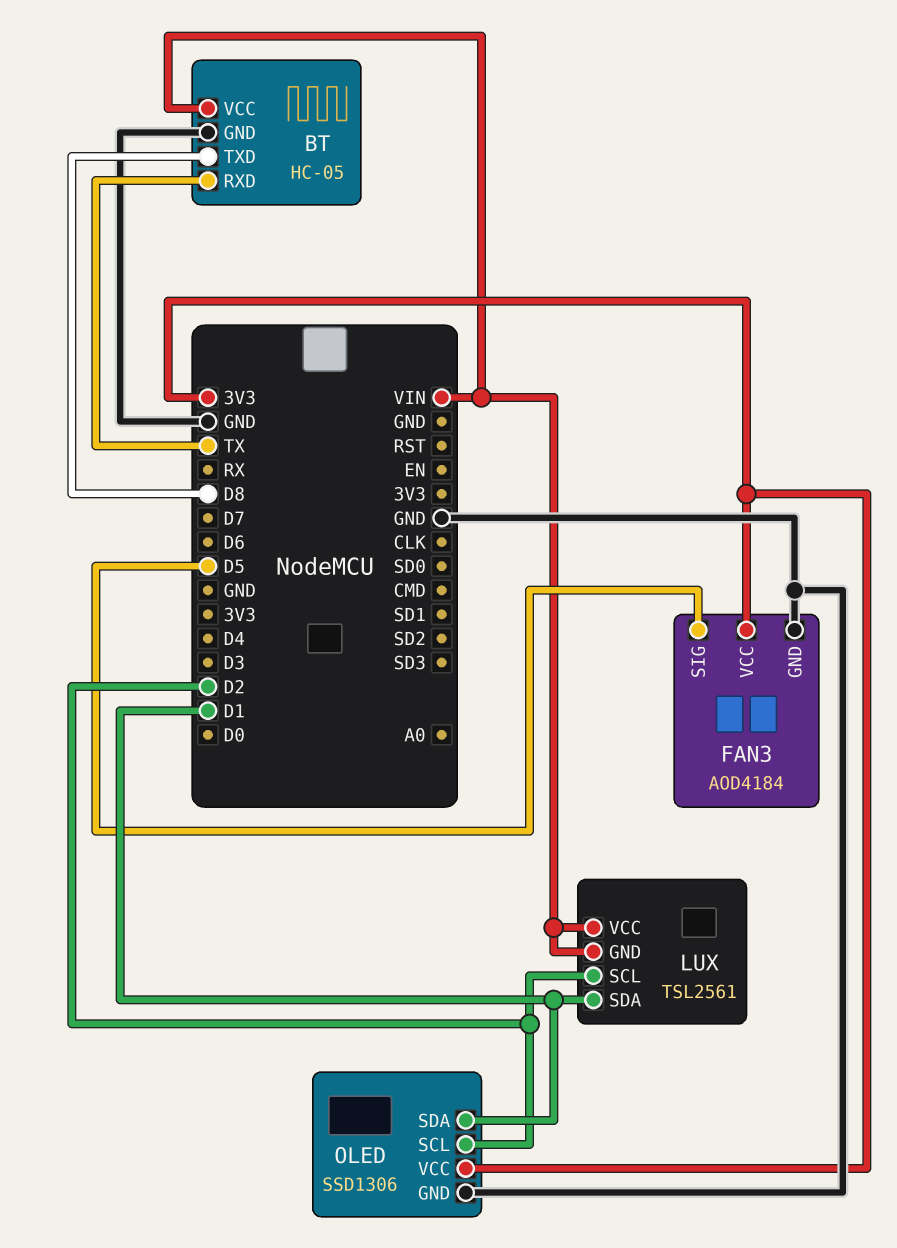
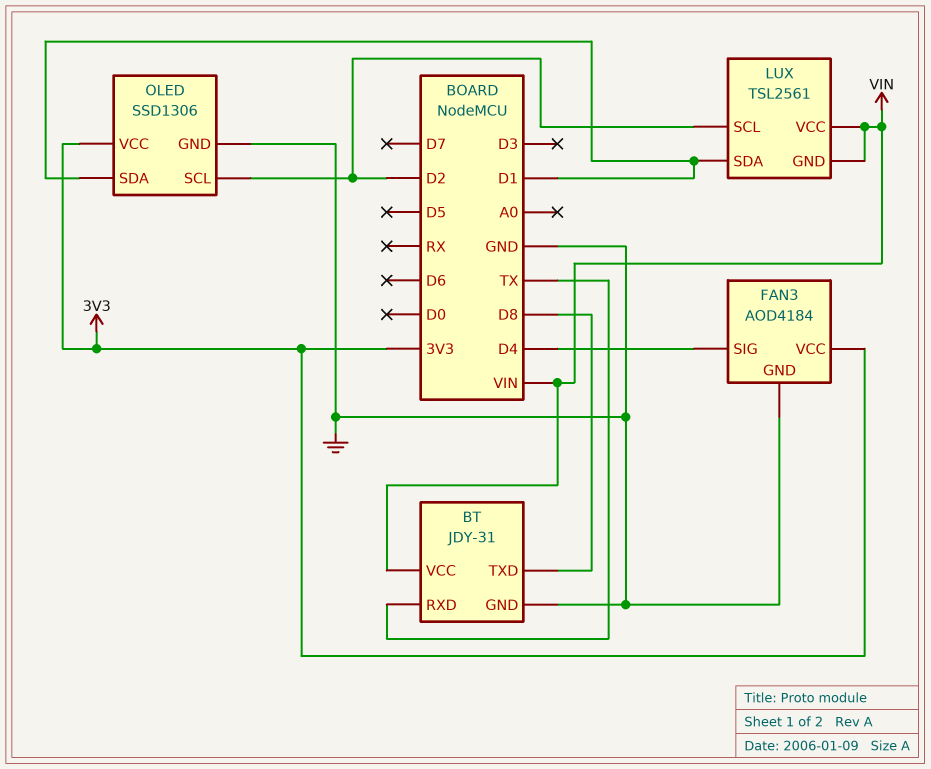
BT: HC-05 -> JDY-31
FAN3 pin SIG: D5 -> D4

